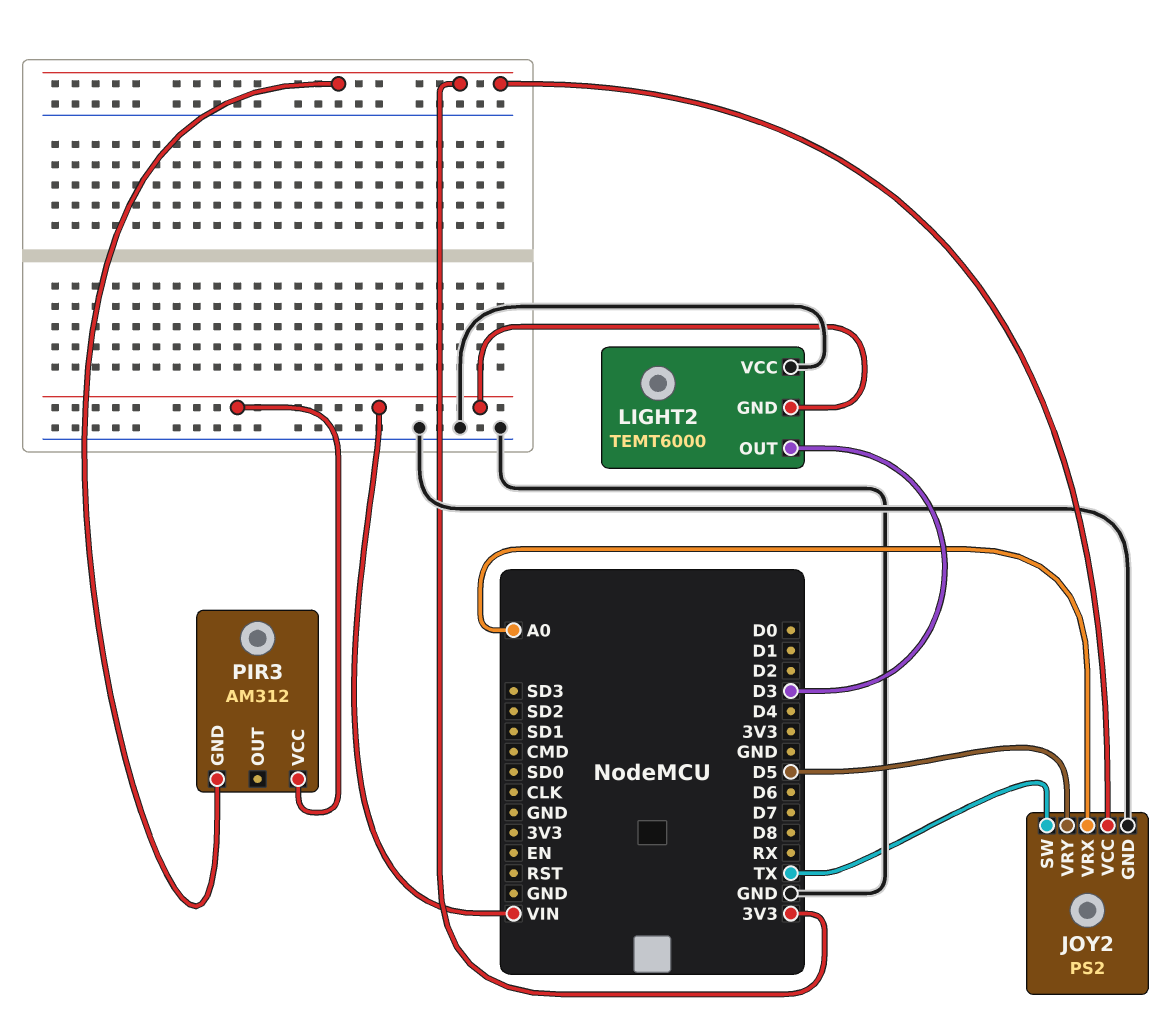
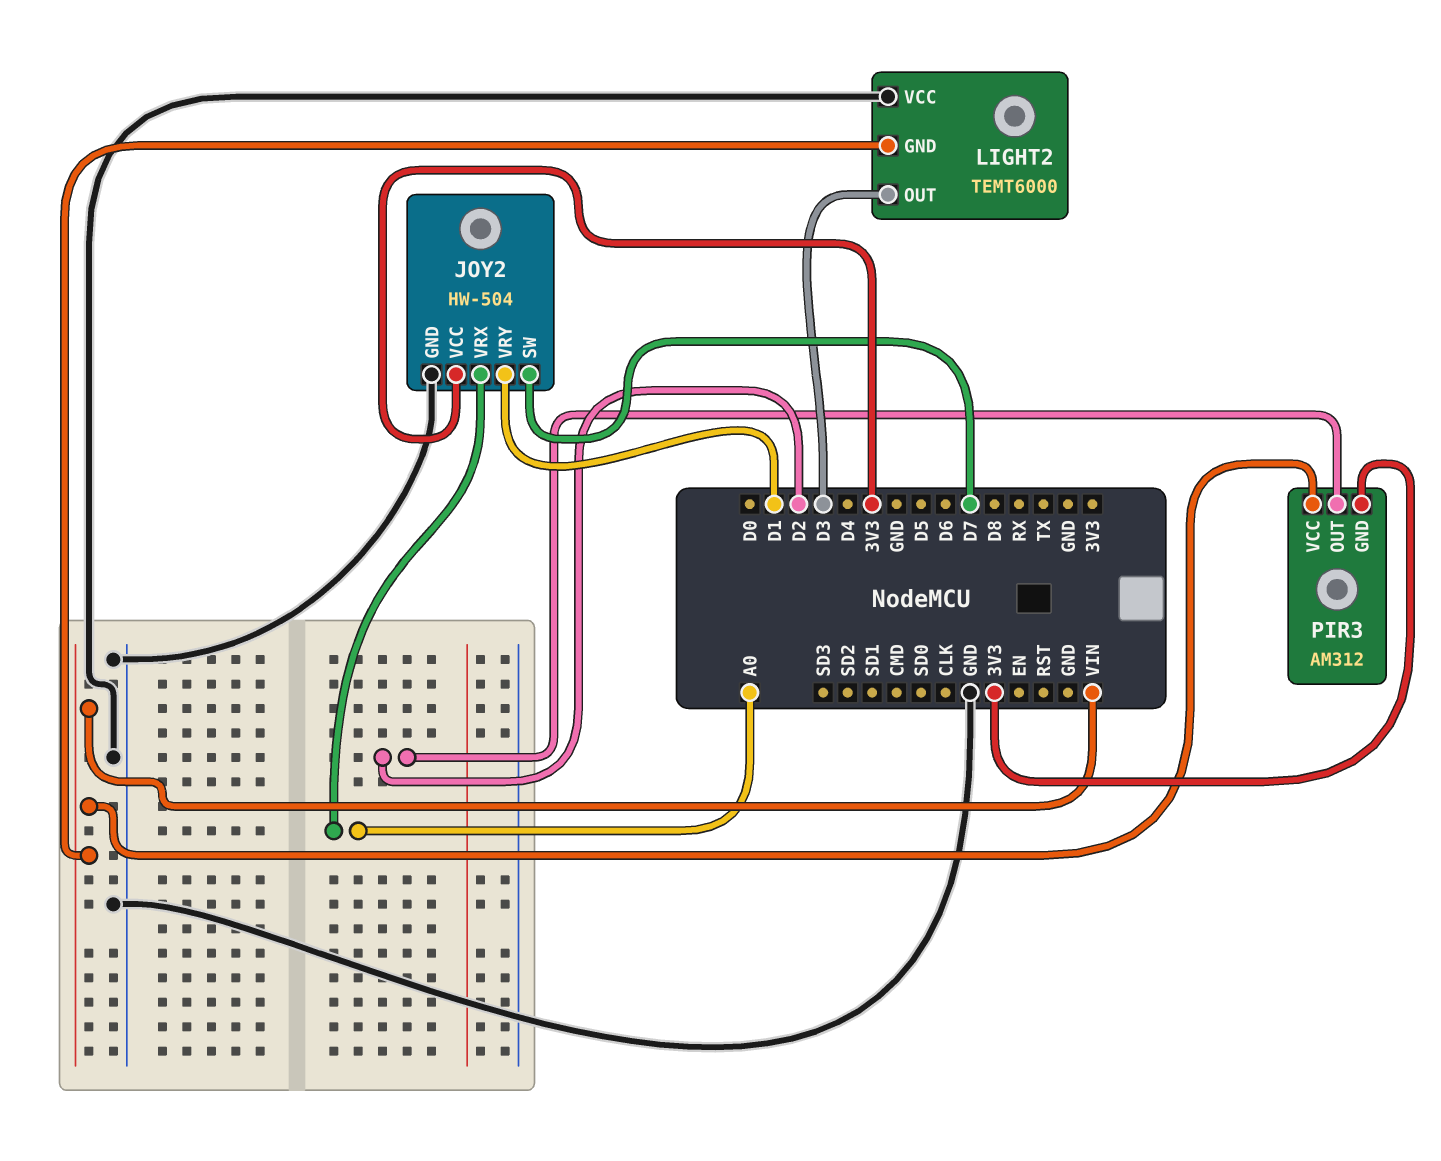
JOY2: PS2 -> HW-504
JOY2 pin SW: TX -> D7
JOY2 pin VRY: D5 -> D1
PIR3 pin OUT: none -> D2

